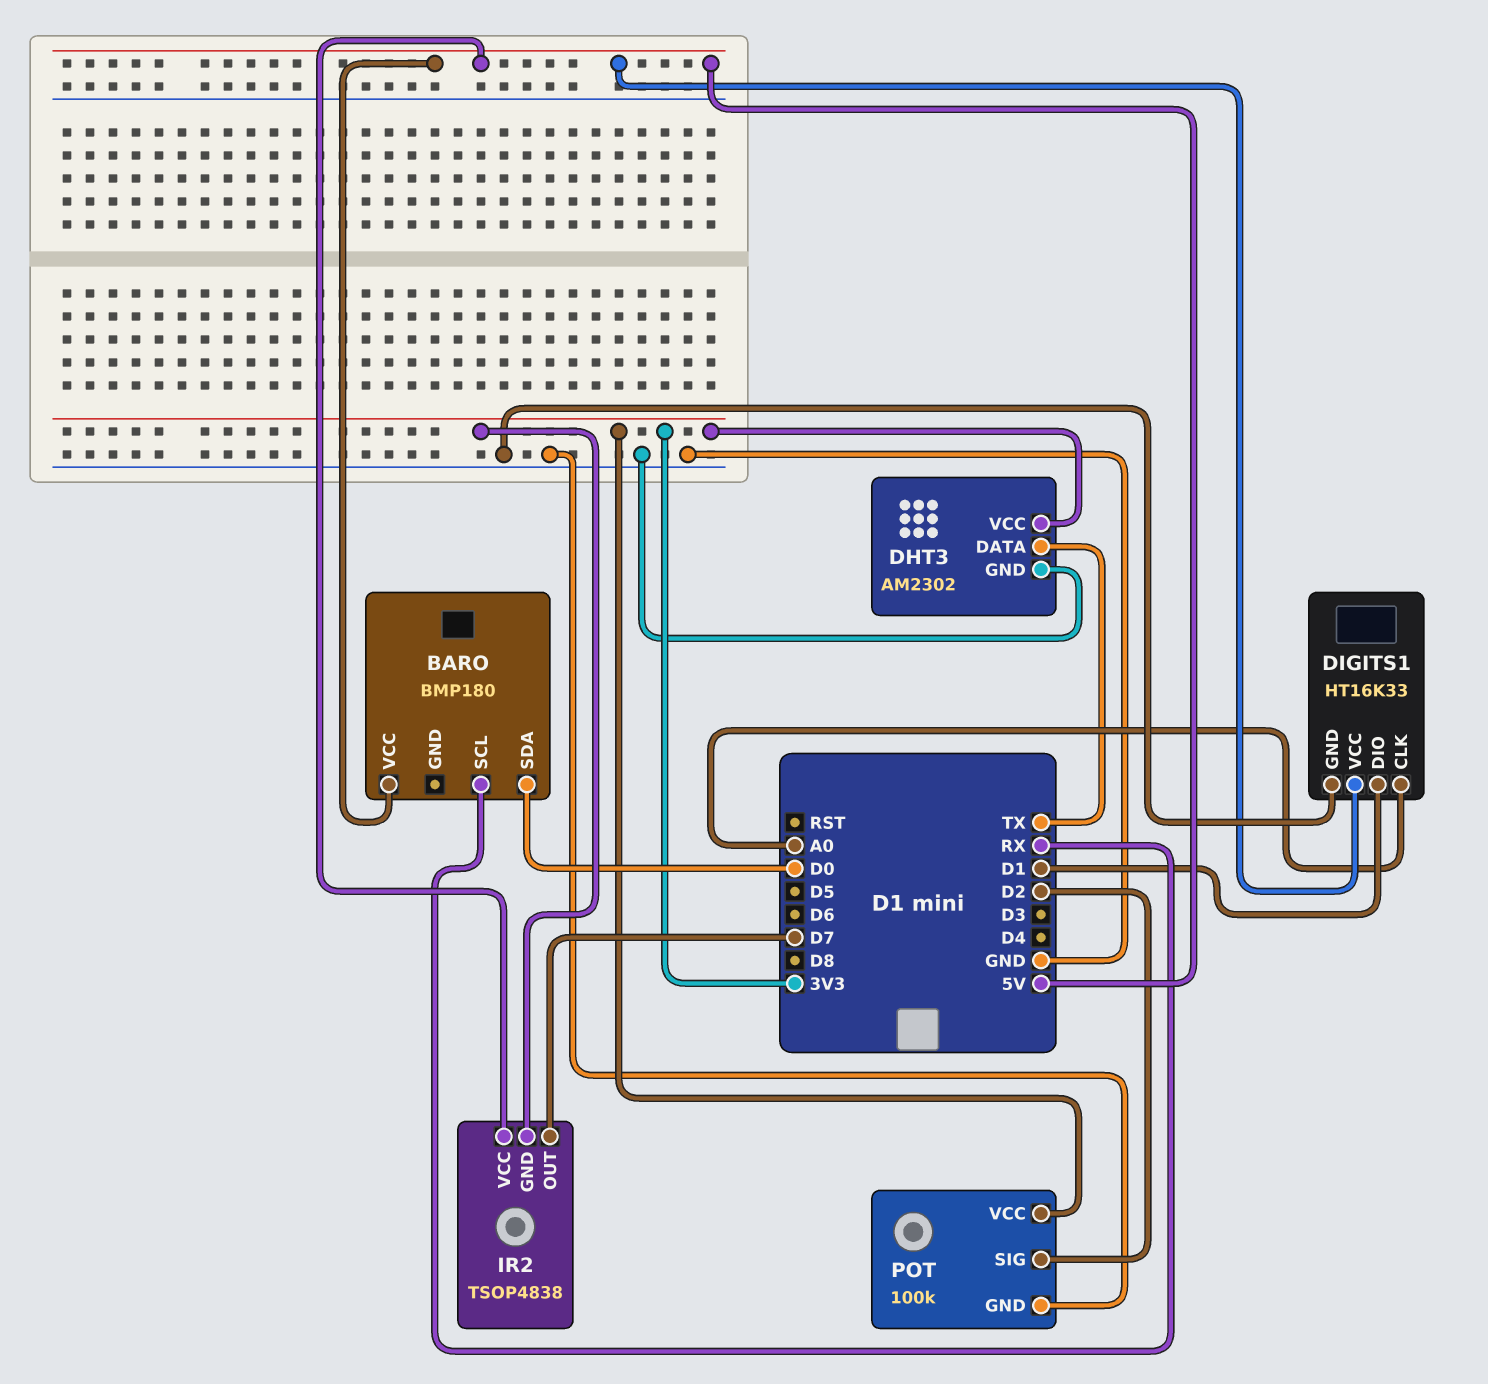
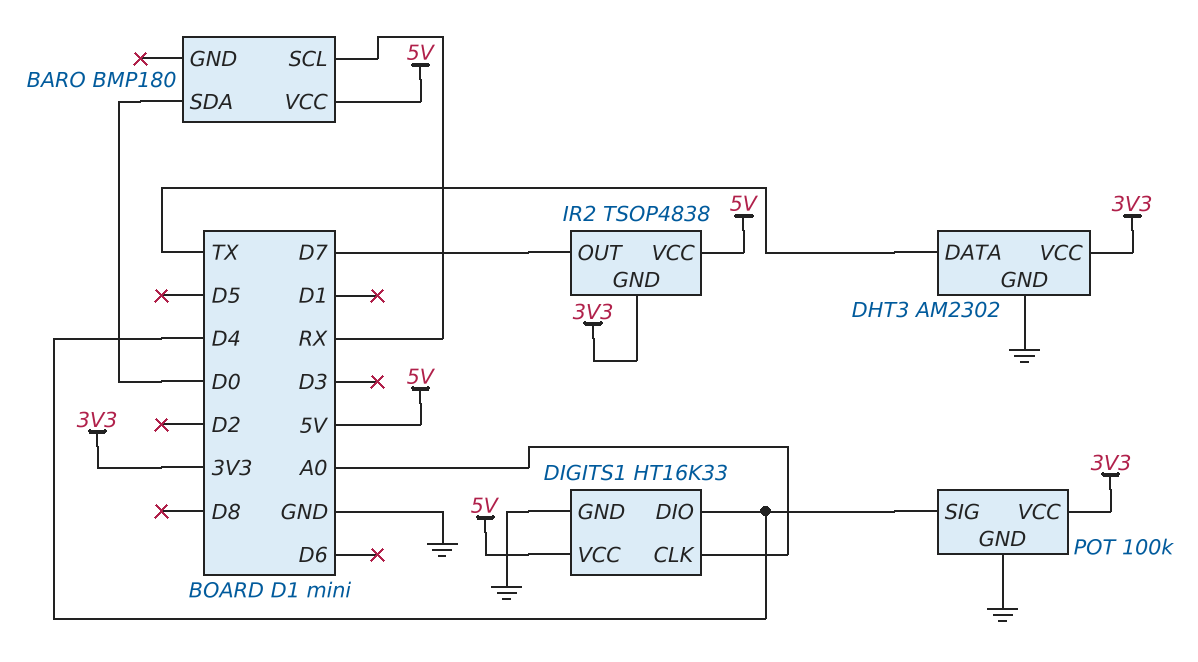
DIGITS1 pin DIO: D1 -> D4
POT pin SIG: D2 -> D4

